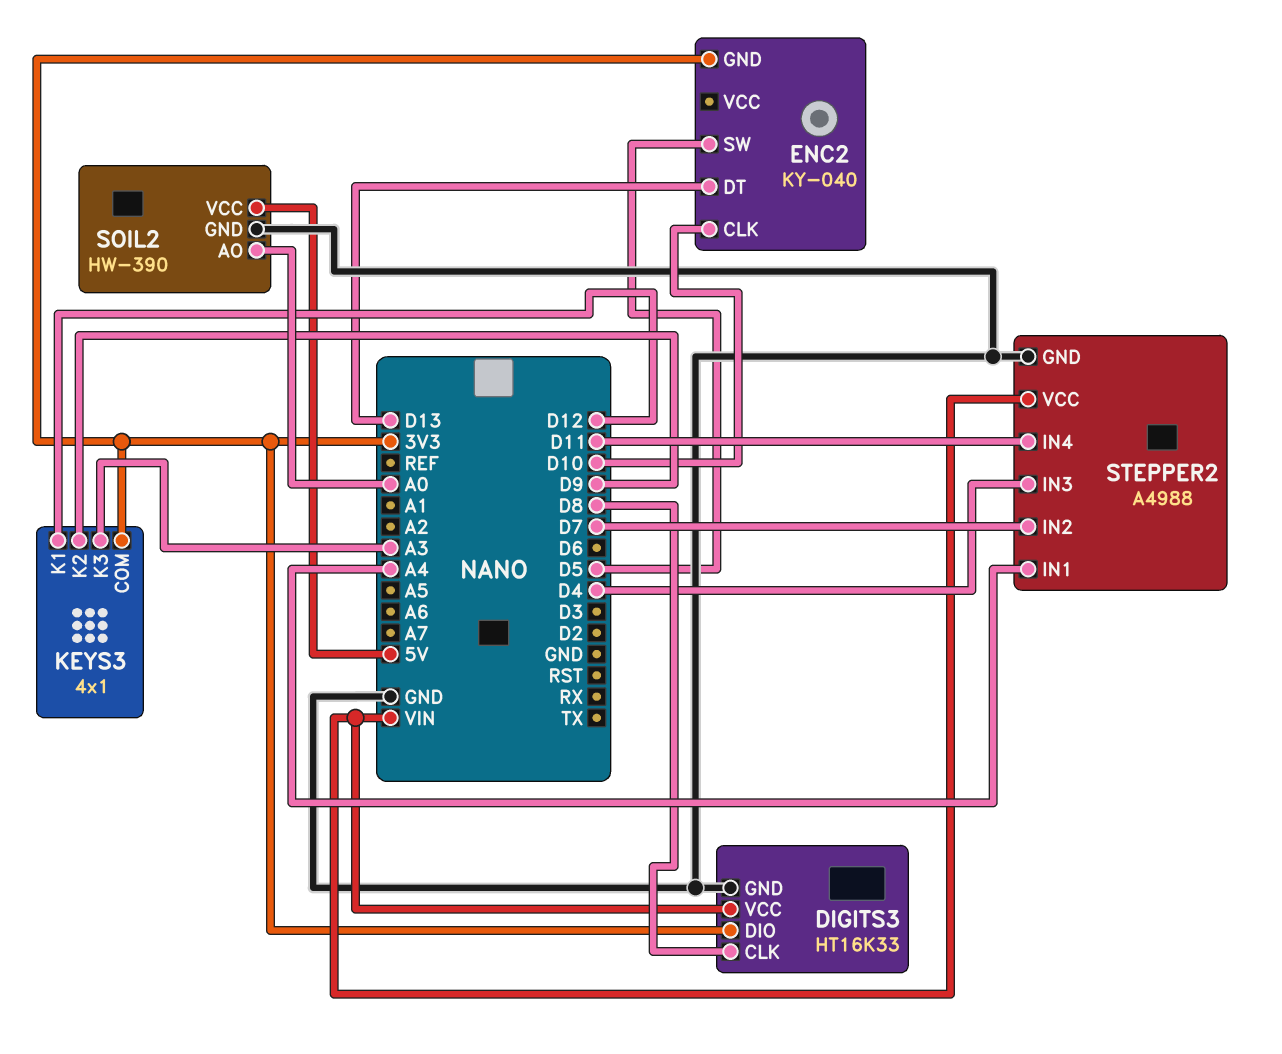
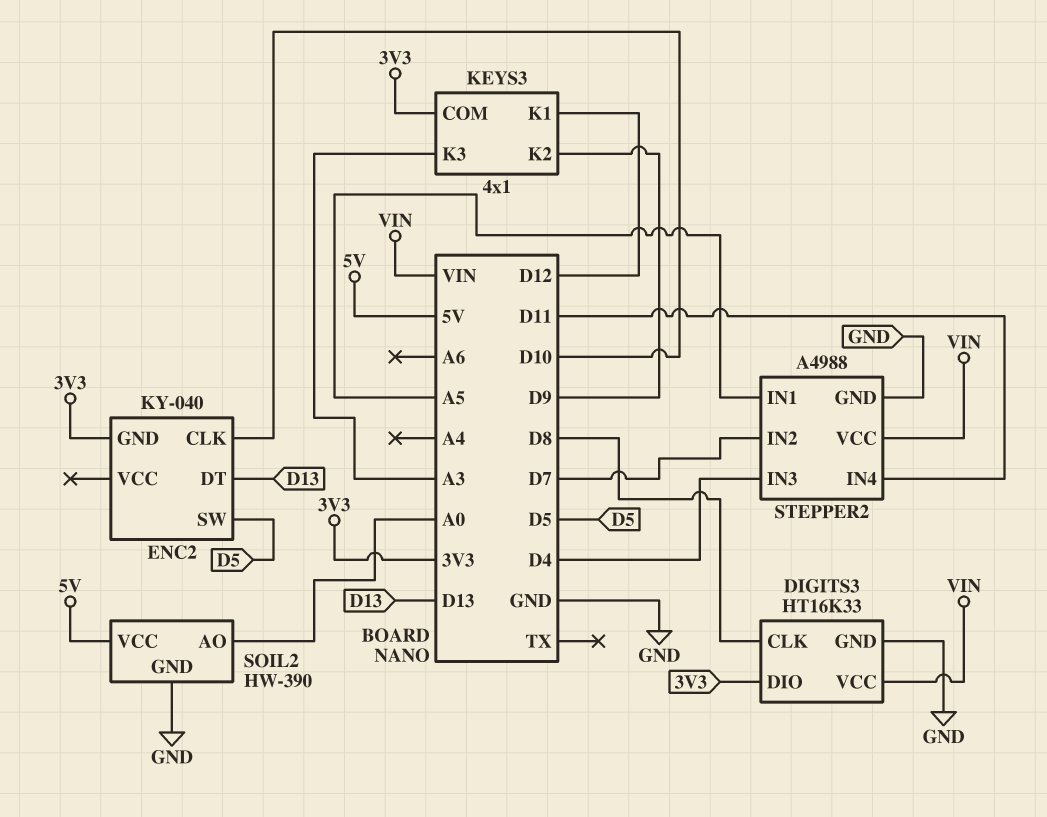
STEPPER2 pin IN1: A4 -> A5

